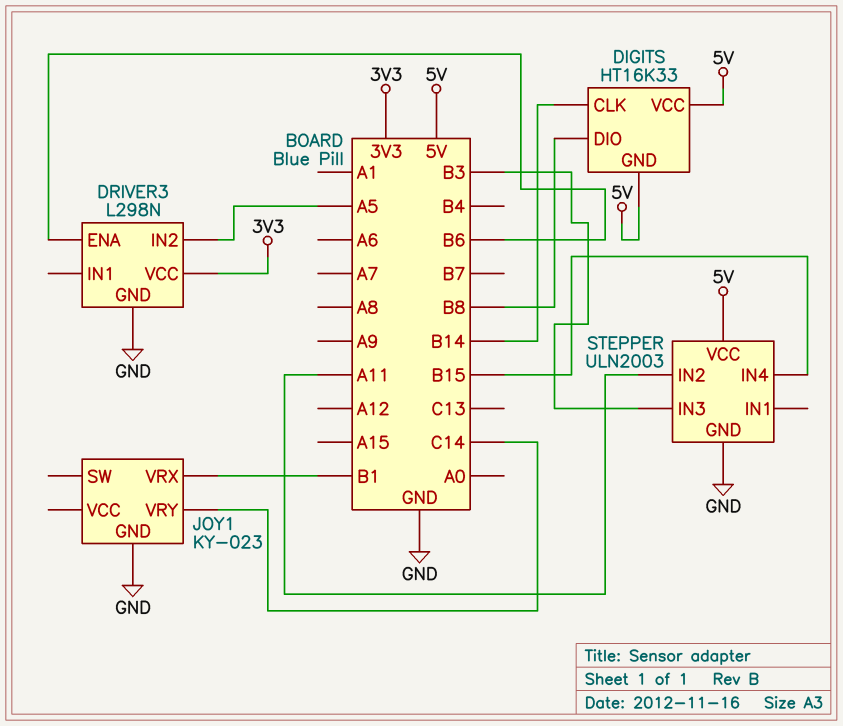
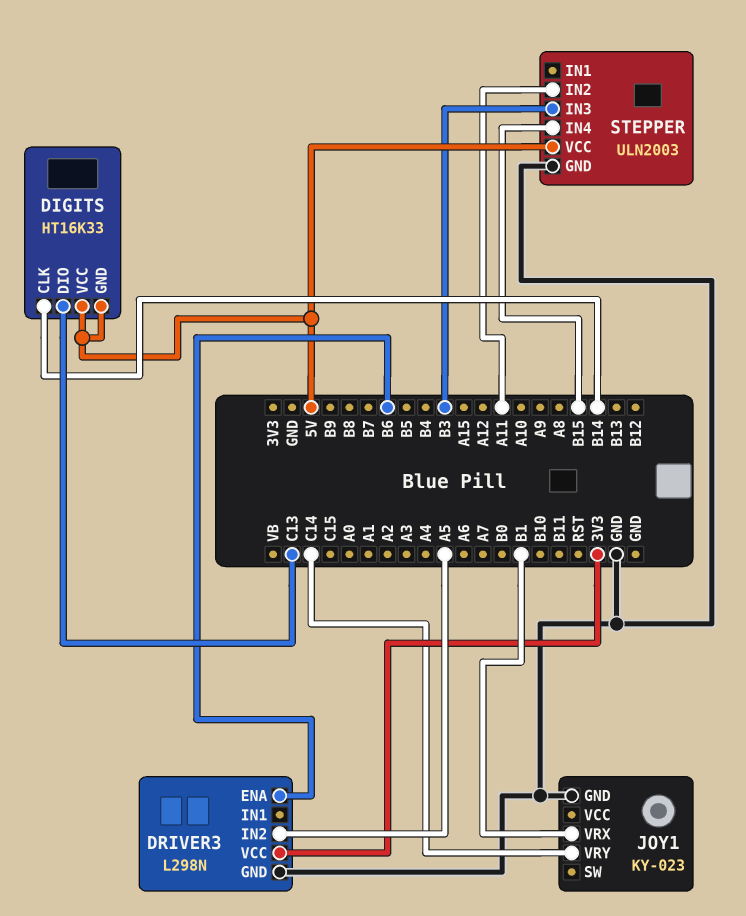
DIGITS pin DIO: B8 -> C13

